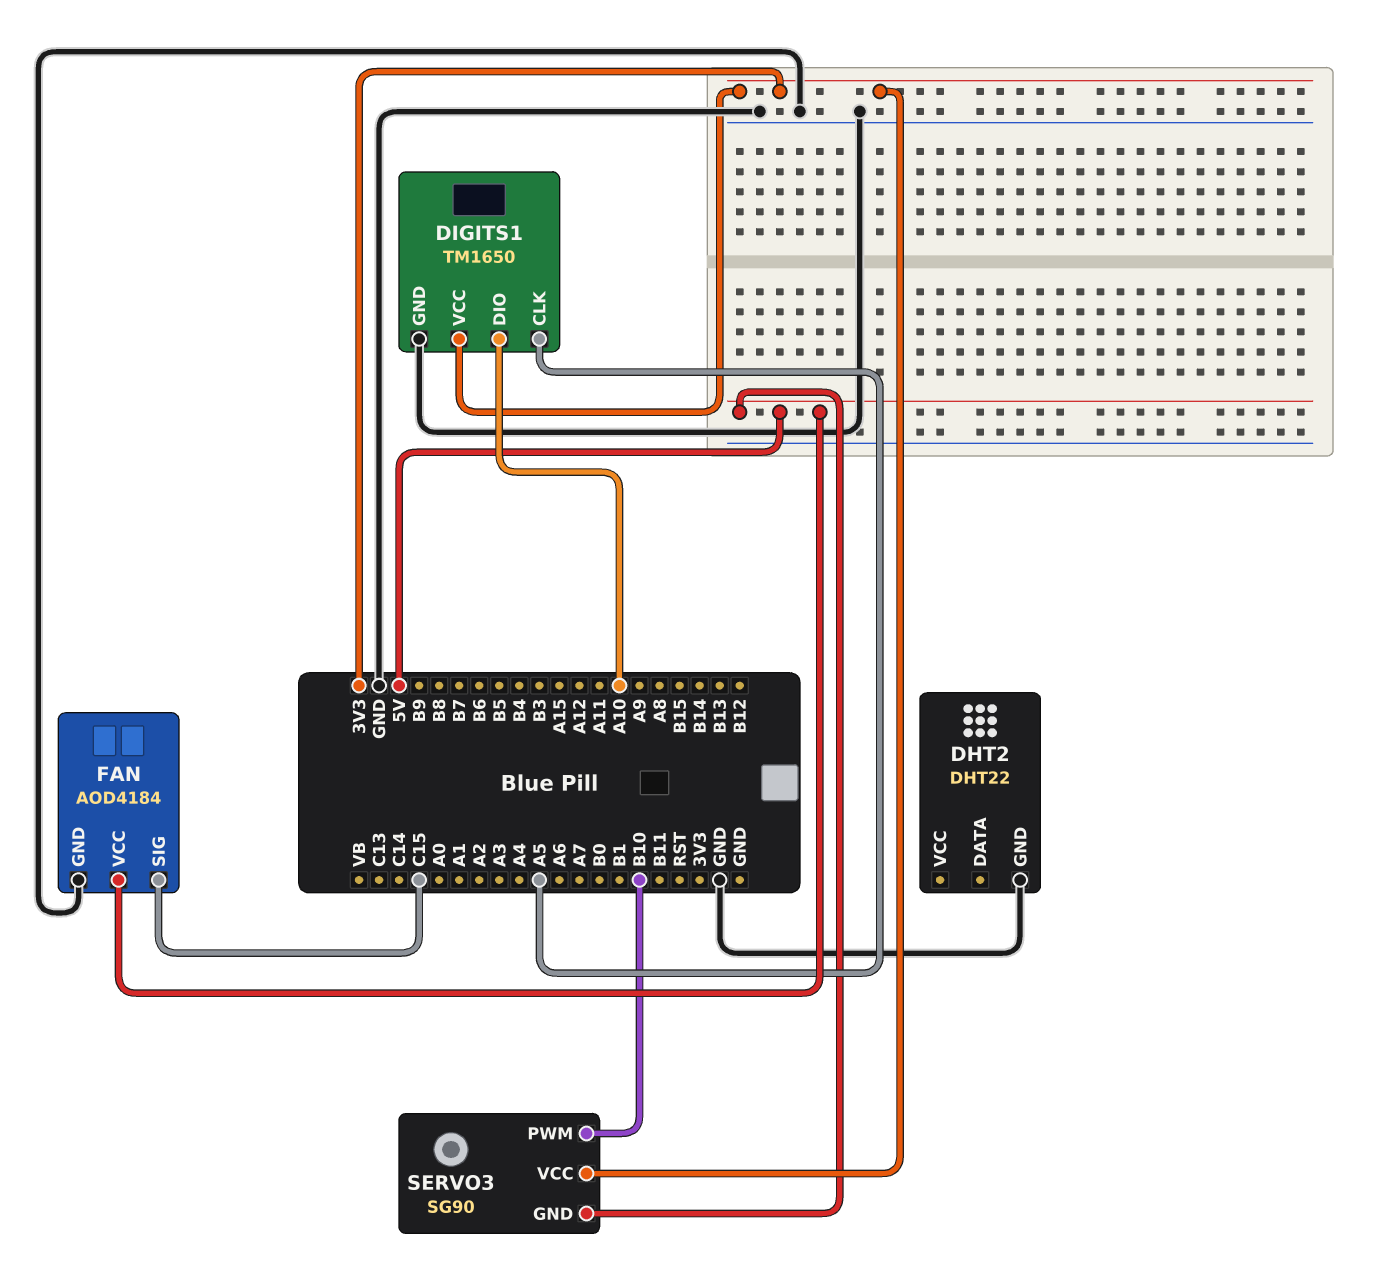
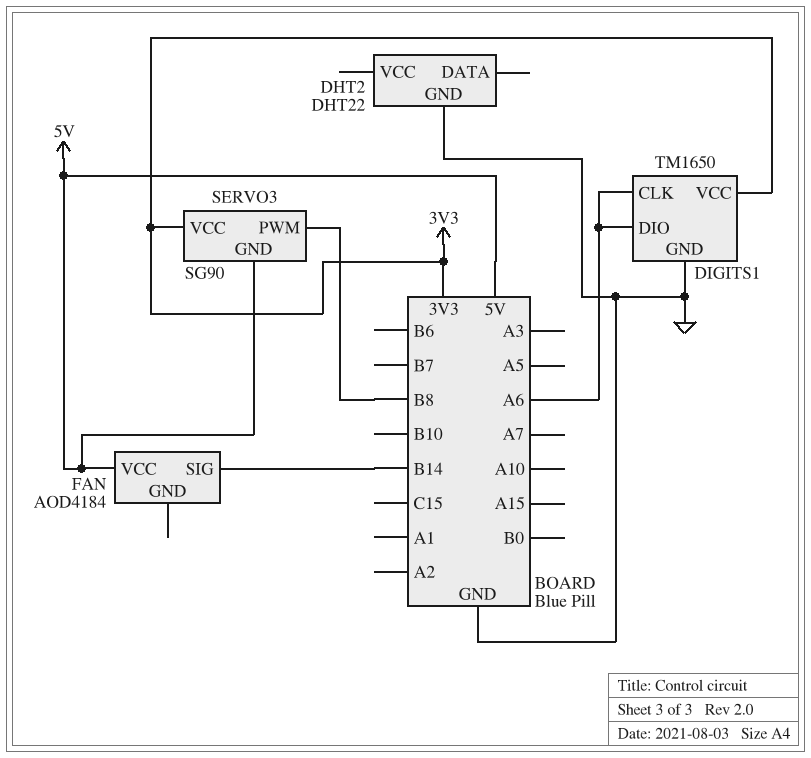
DIGITS1 pin CLK: A5 -> A6
DIGITS1 pin DIO: A10 -> A6
FAN pin GND: GND -> none
FAN pin SIG: C15 -> B14
SERVO3 pin PWM: B10 -> B8

